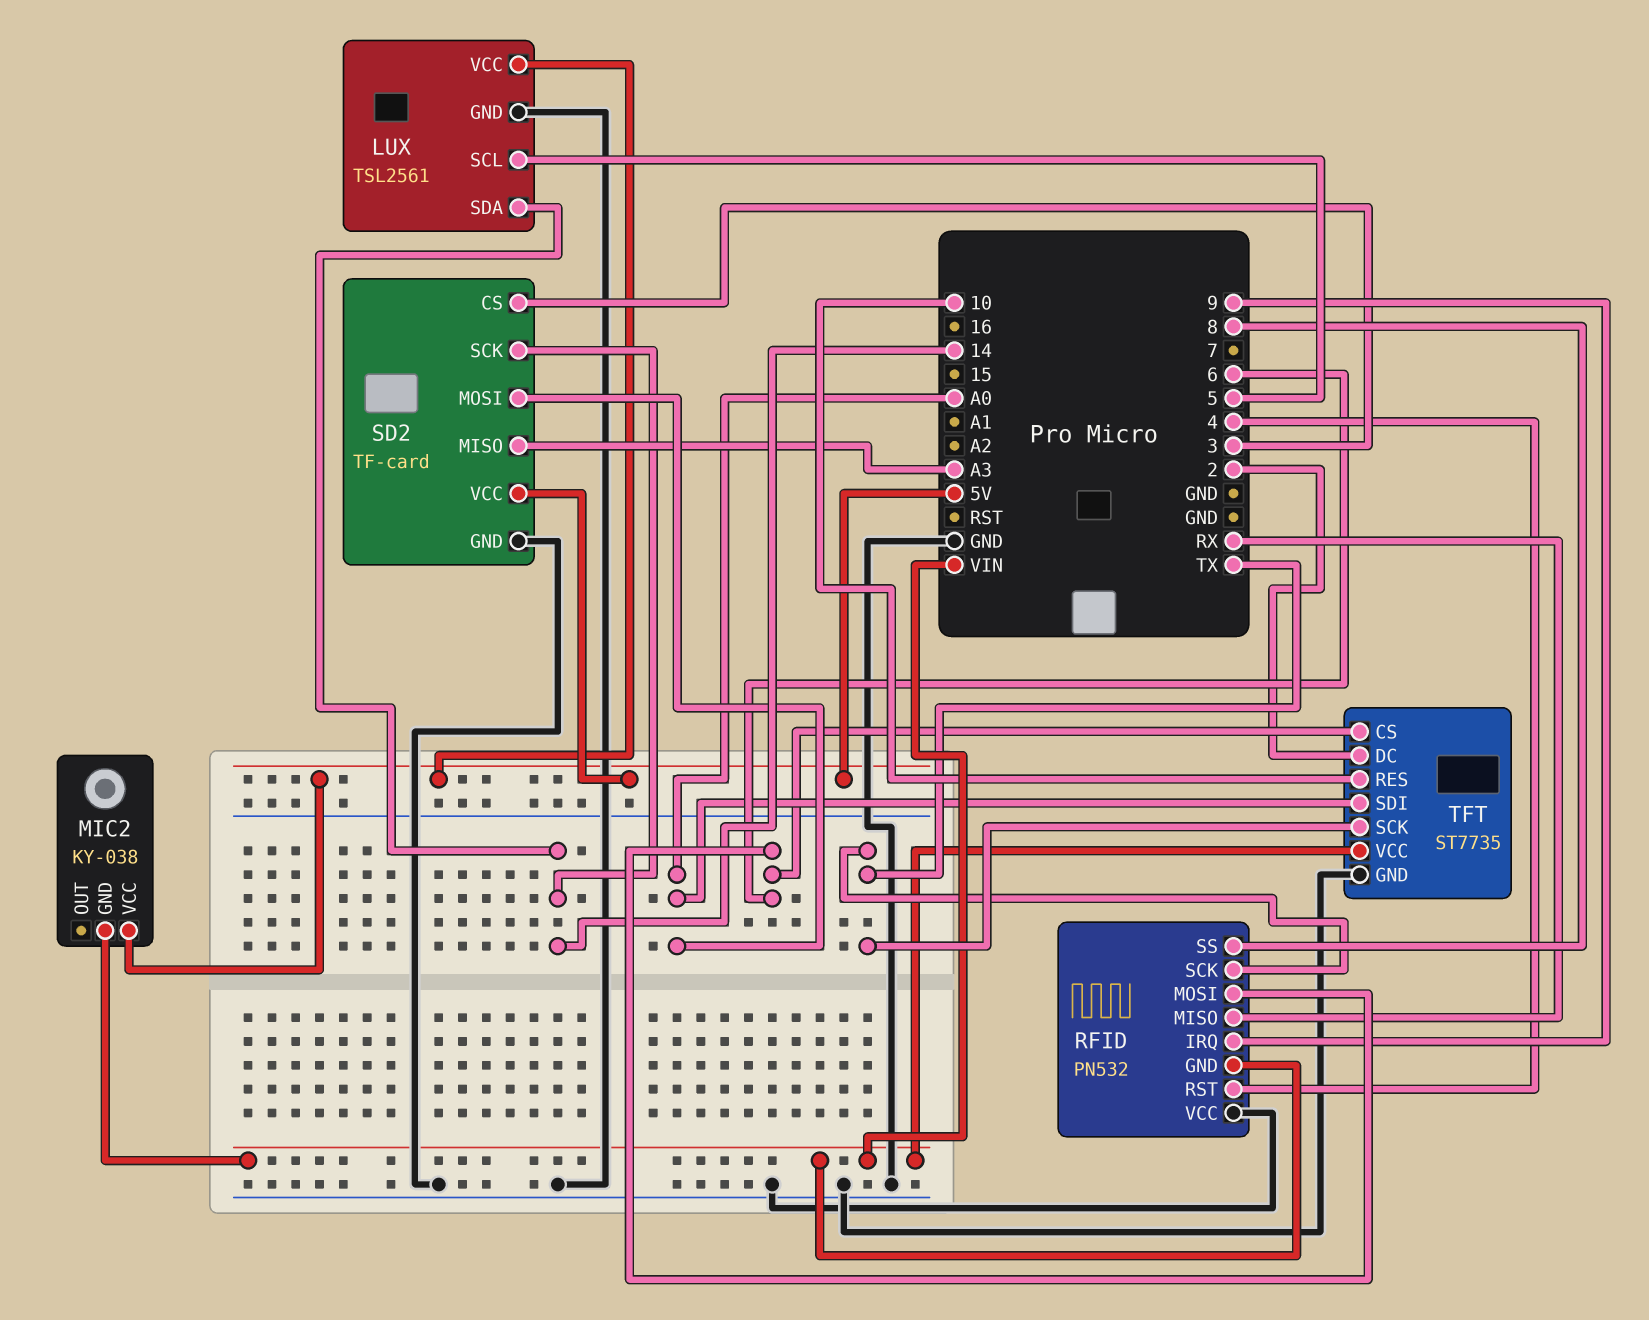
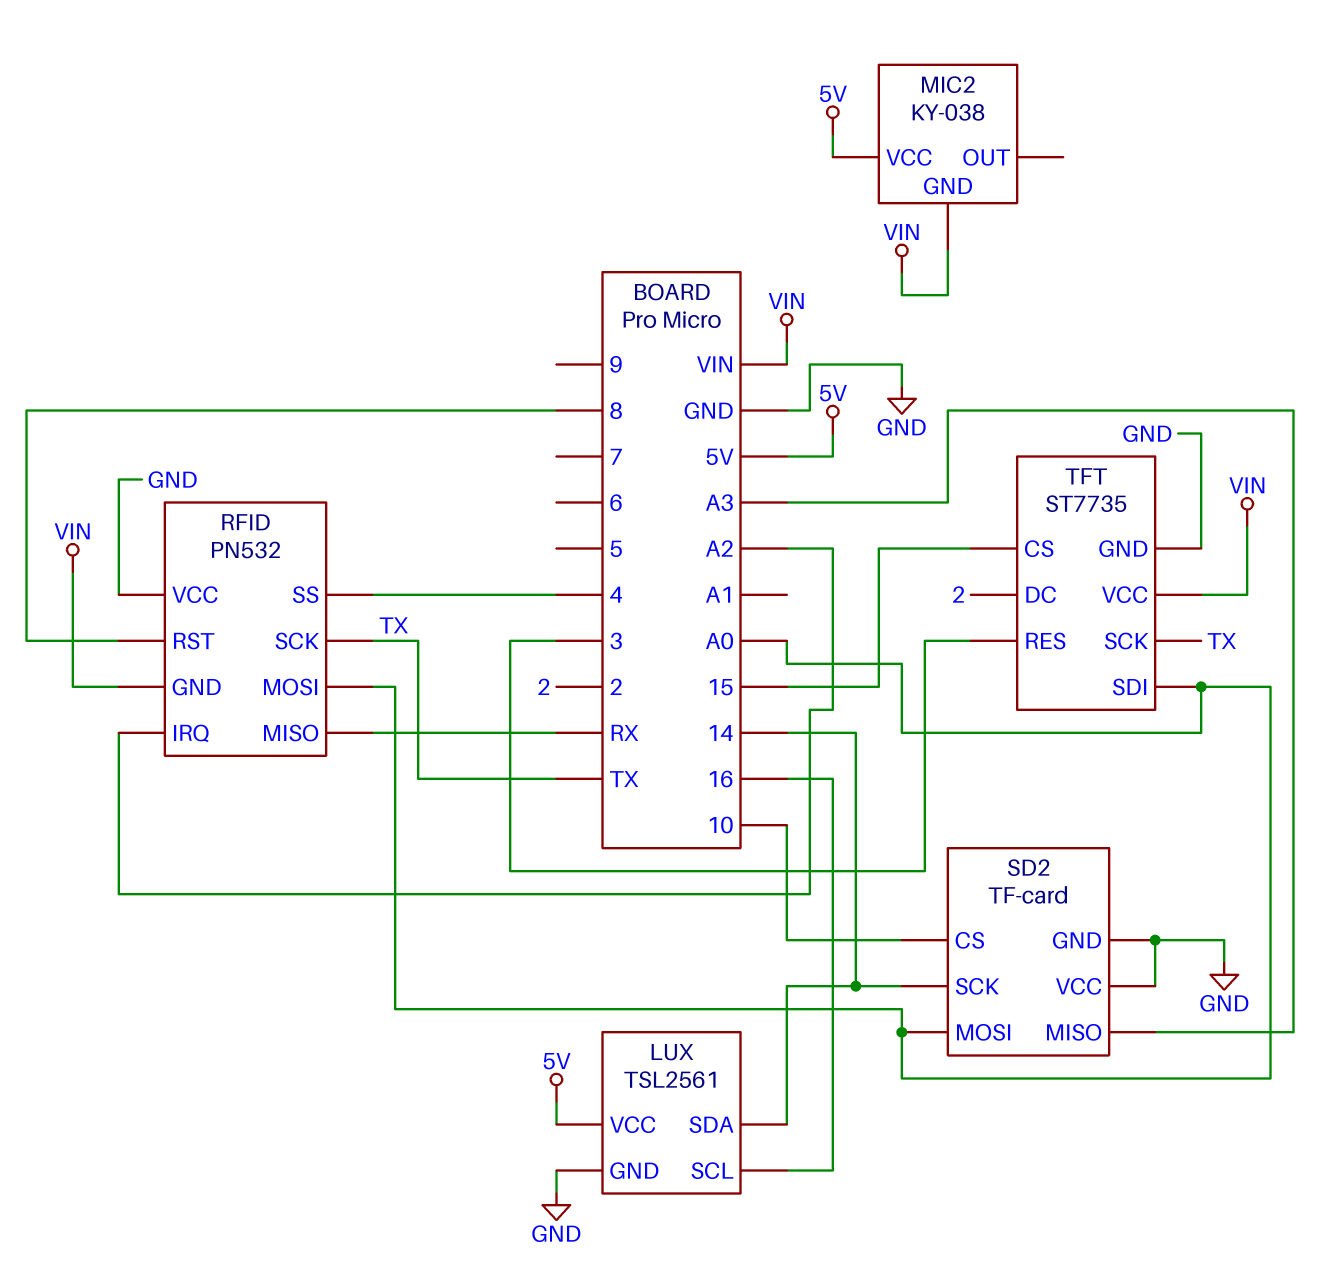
LUX pin SCL: 5 -> 16
RFID pin IRQ: 9 -> A2
RFID pin MOSI: 6 -> A0
RFID pin RST: 4 -> 8
RFID pin SS: 8 -> 4
SD2 pin CS: 3 -> 10
SD2 pin VCC: 5V -> GND
TFT pin CS: 6 -> 15
TFT pin RES: 10 -> 3

